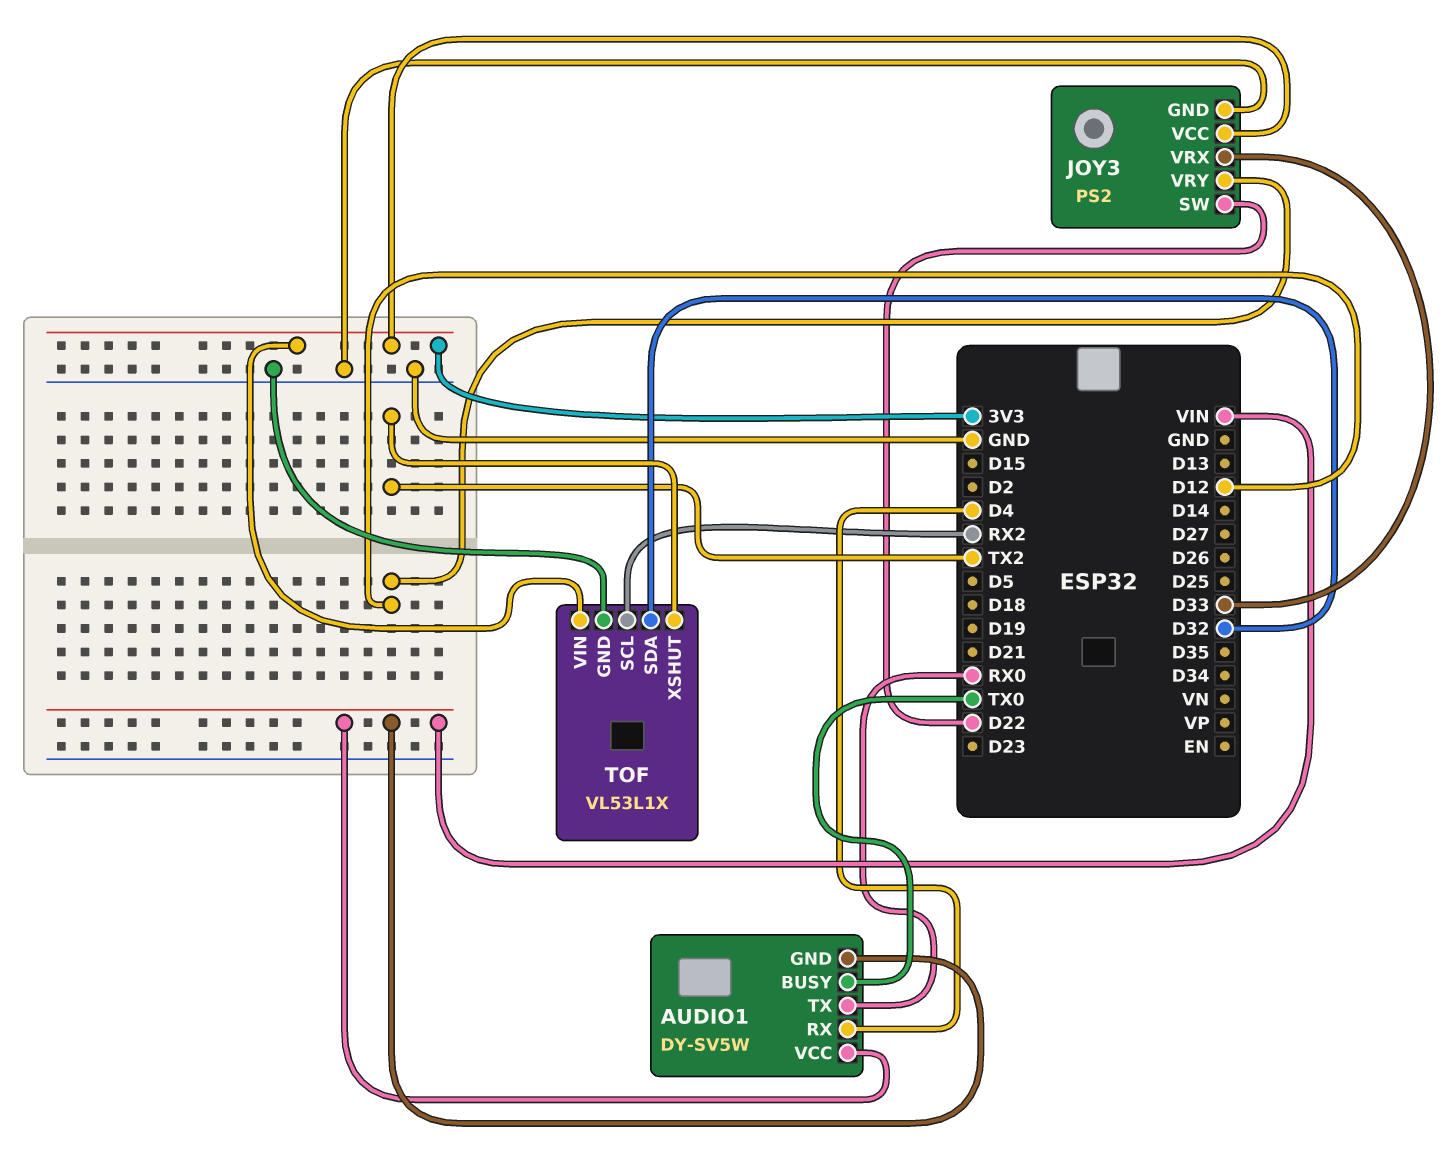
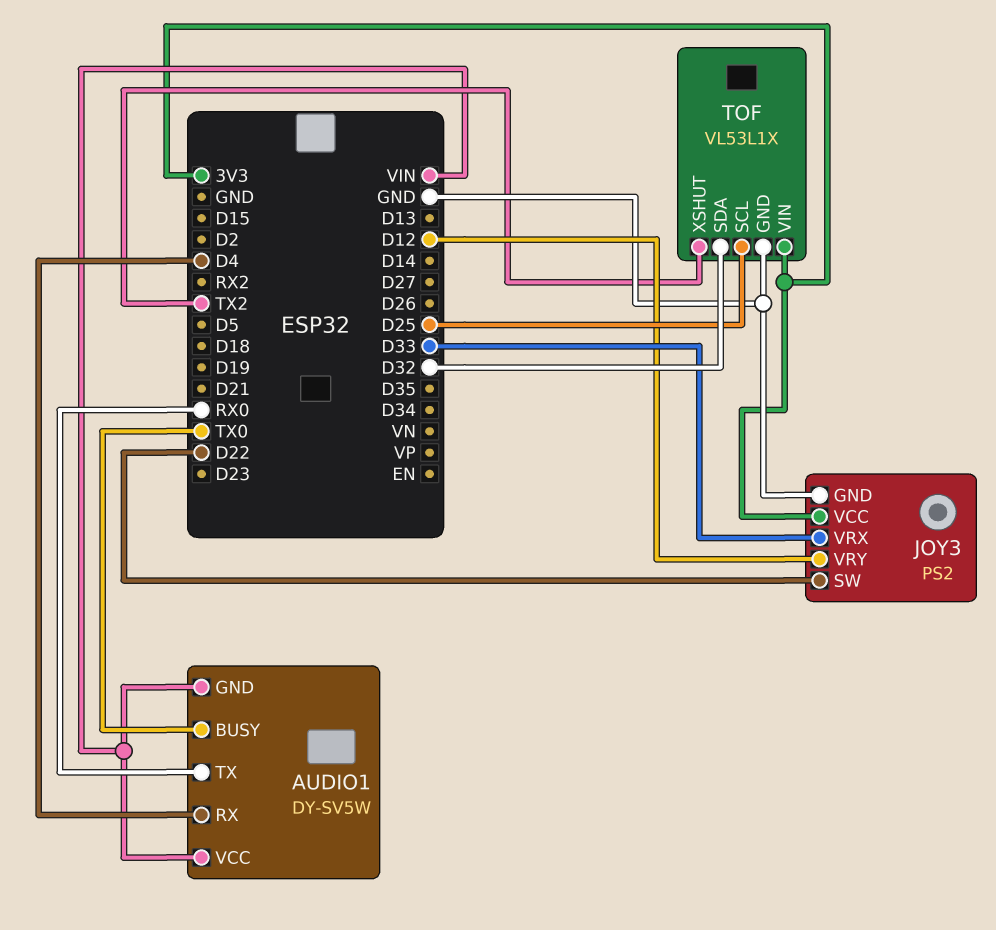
TOF pin SCL: RX2 -> D25

